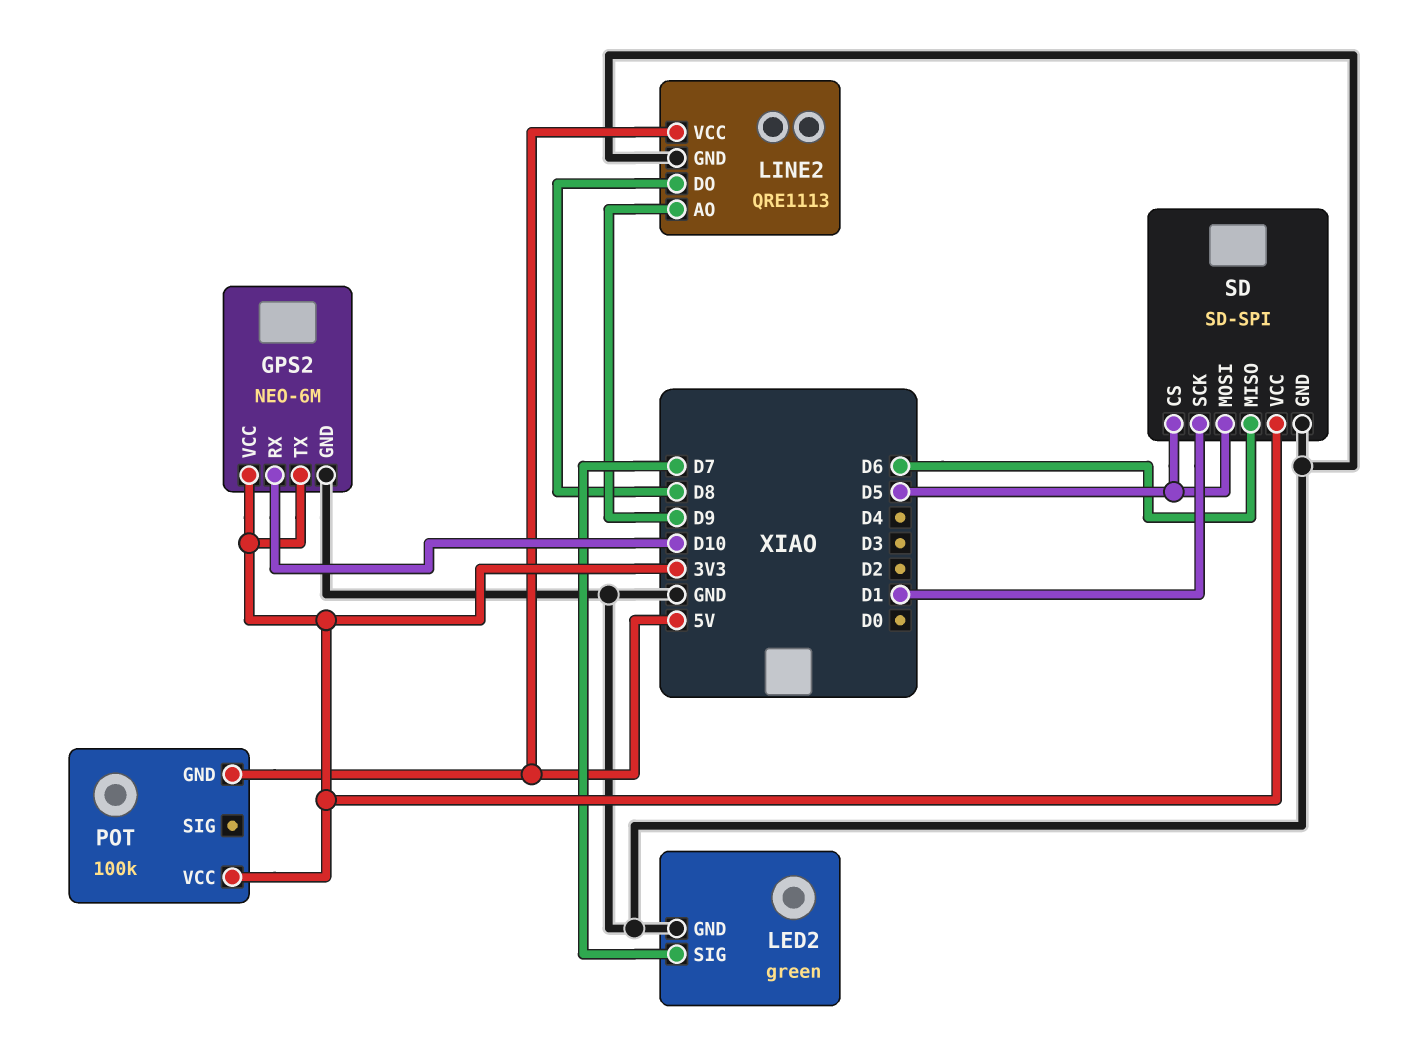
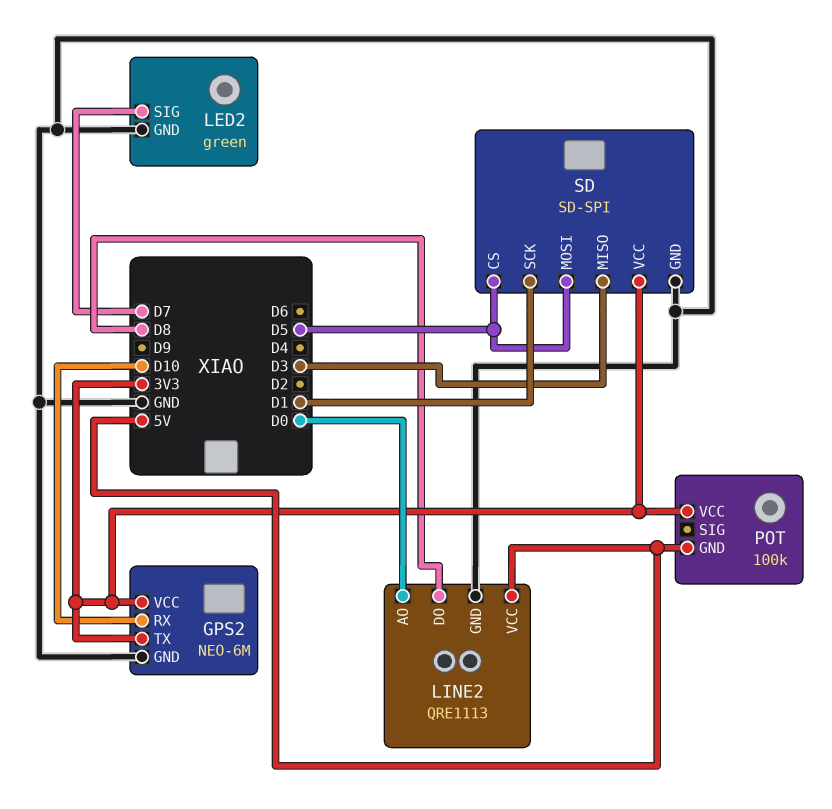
LINE2 pin AO: D9 -> D0
SD pin MISO: D6 -> D3

